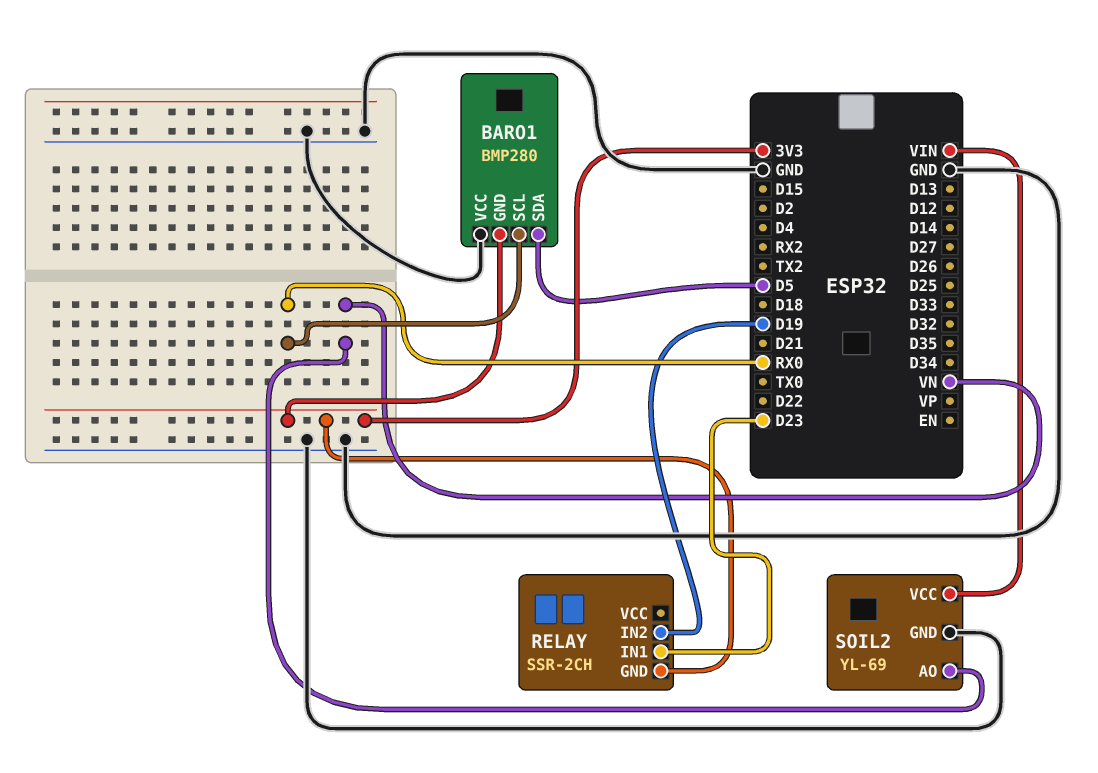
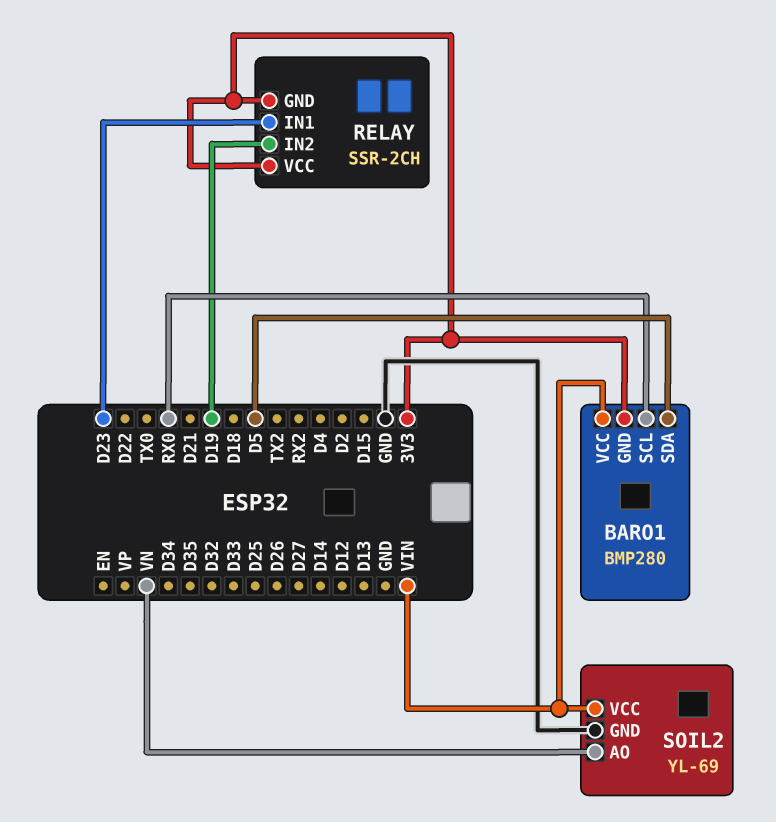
BARO1 pin VCC: GND -> VIN
RELAY pin VCC: none -> 3V3

